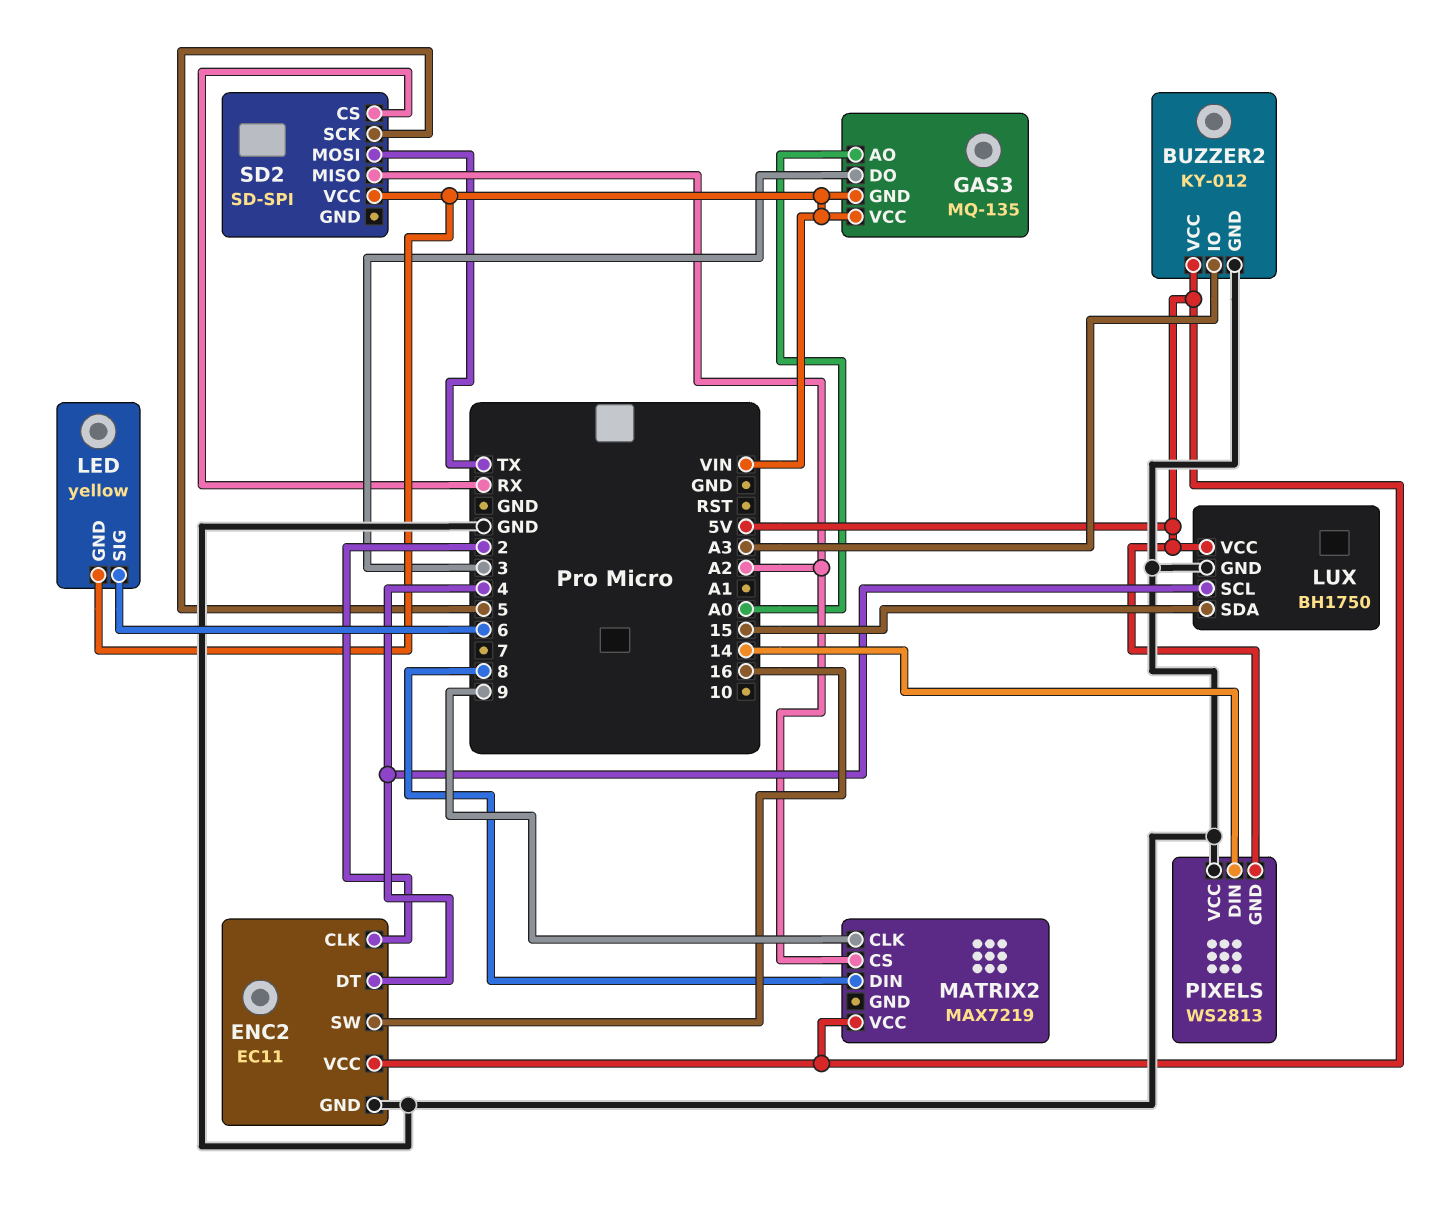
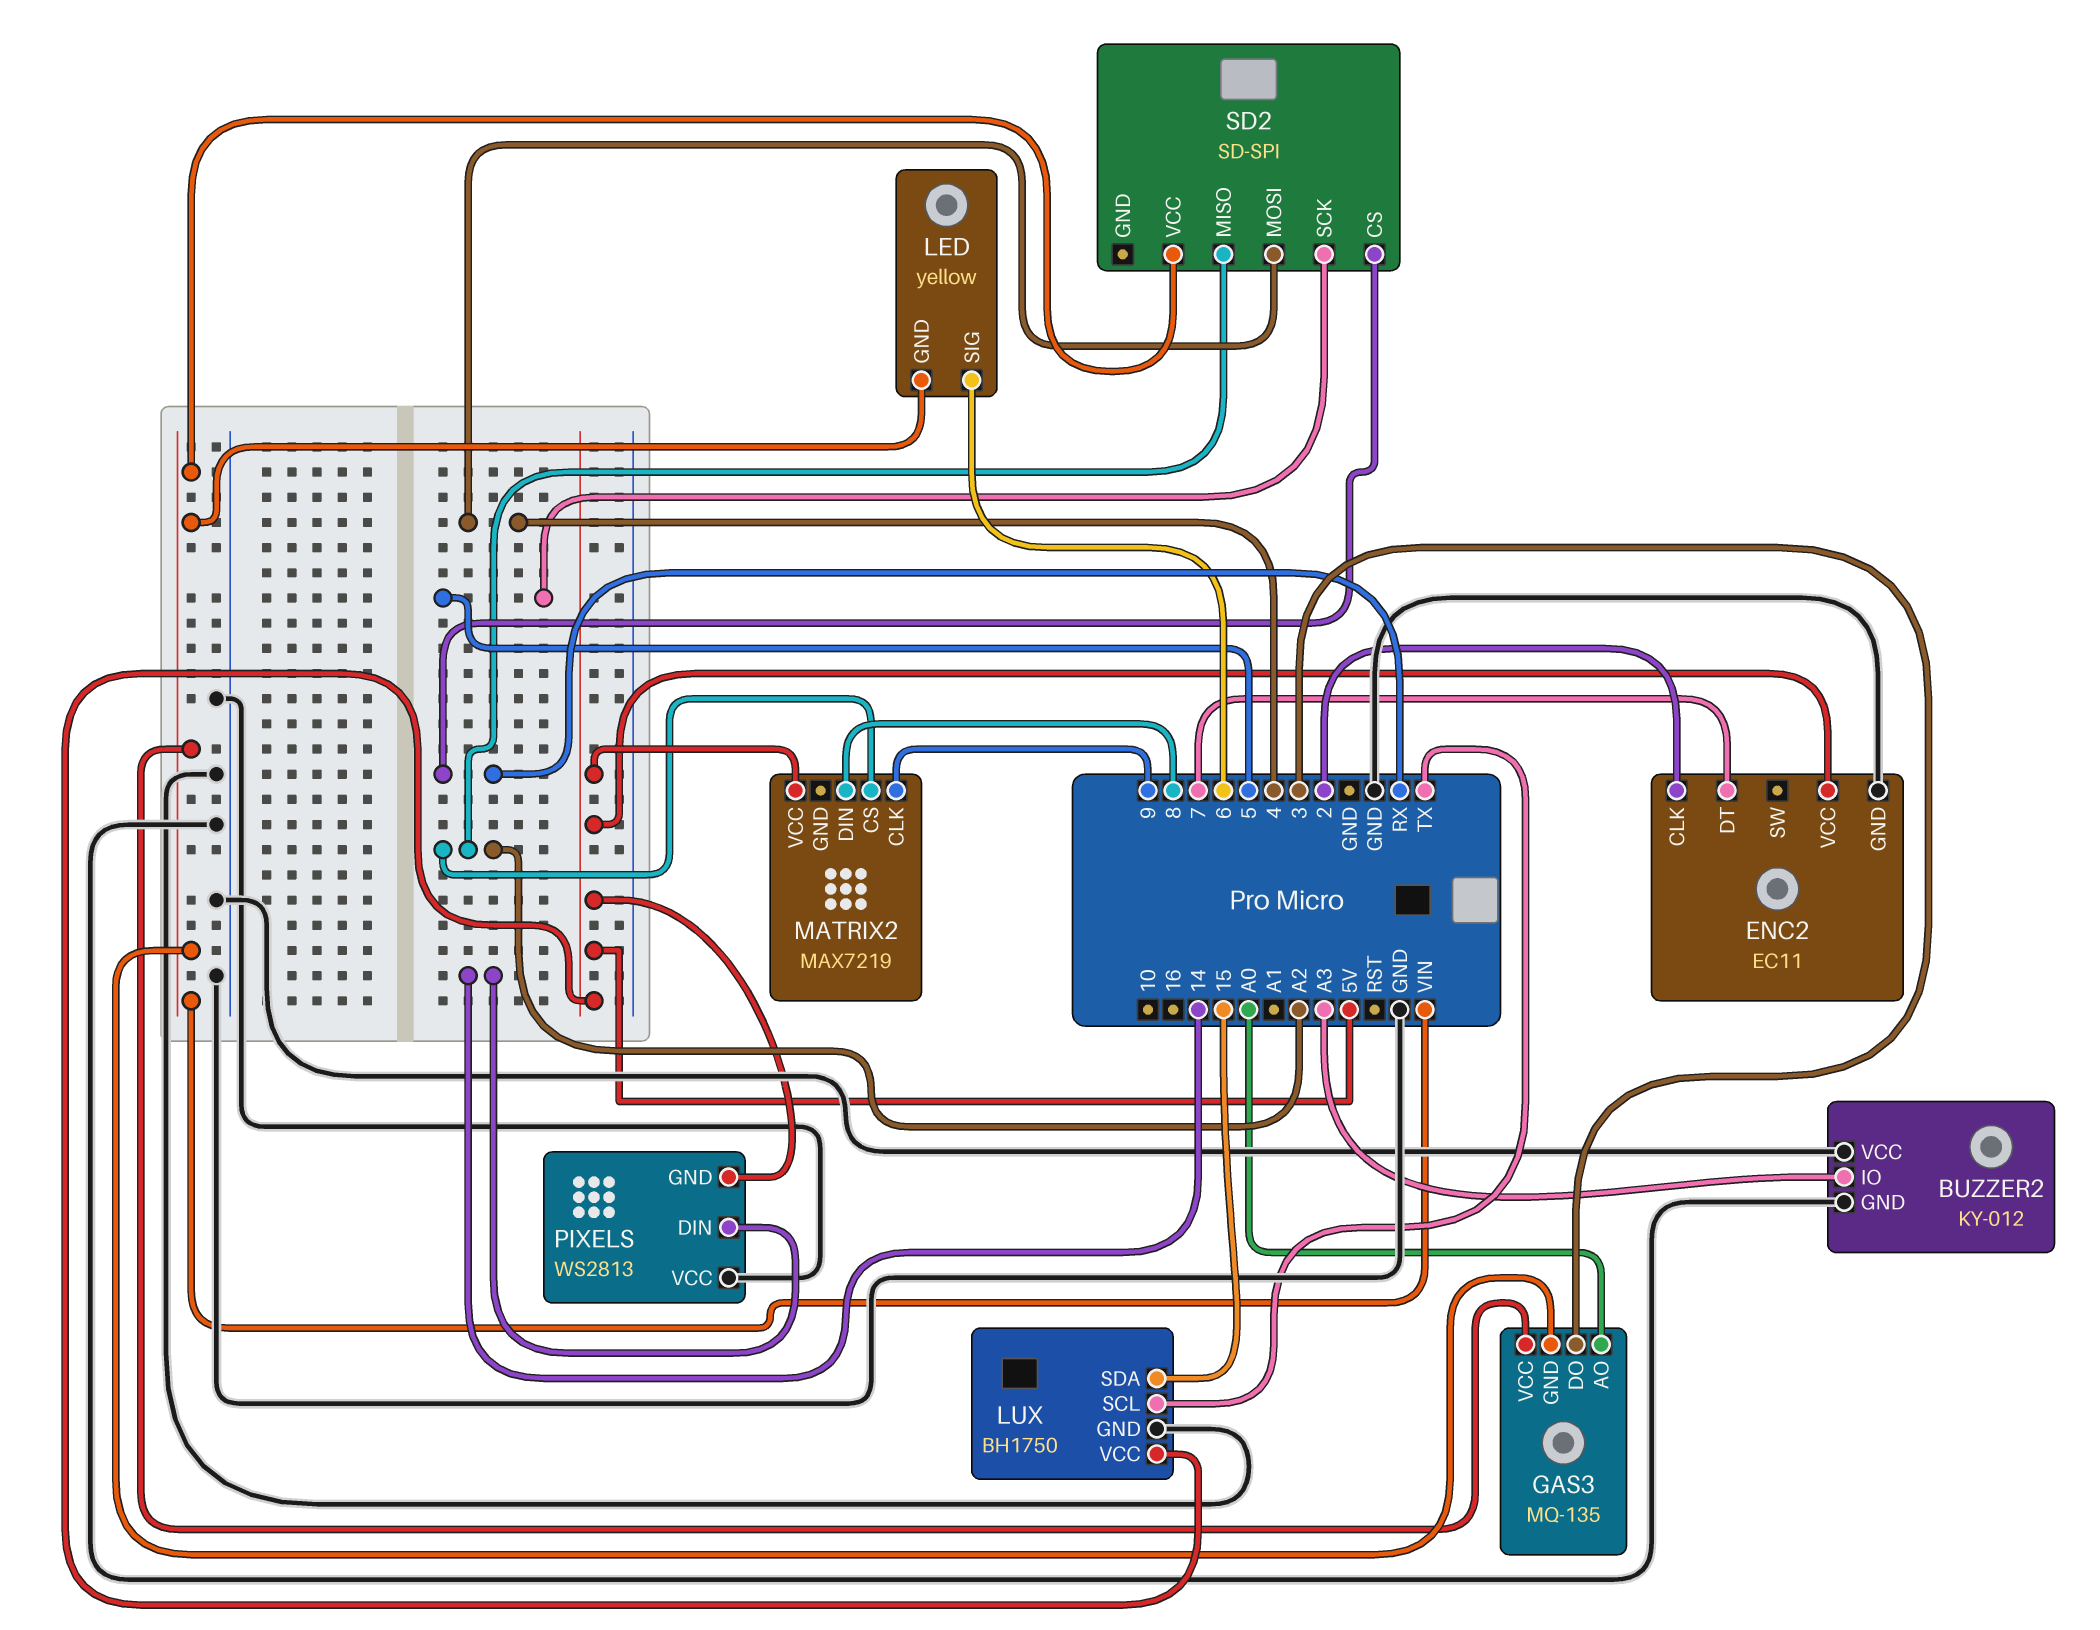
BUZZER2 pin VCC: 5V -> GND
ENC2 pin DT: 4 -> 7
ENC2 pin SW: 16 -> none
LUX pin SCL: 4 -> TX
SD2 pin MOSI: TX -> 4

